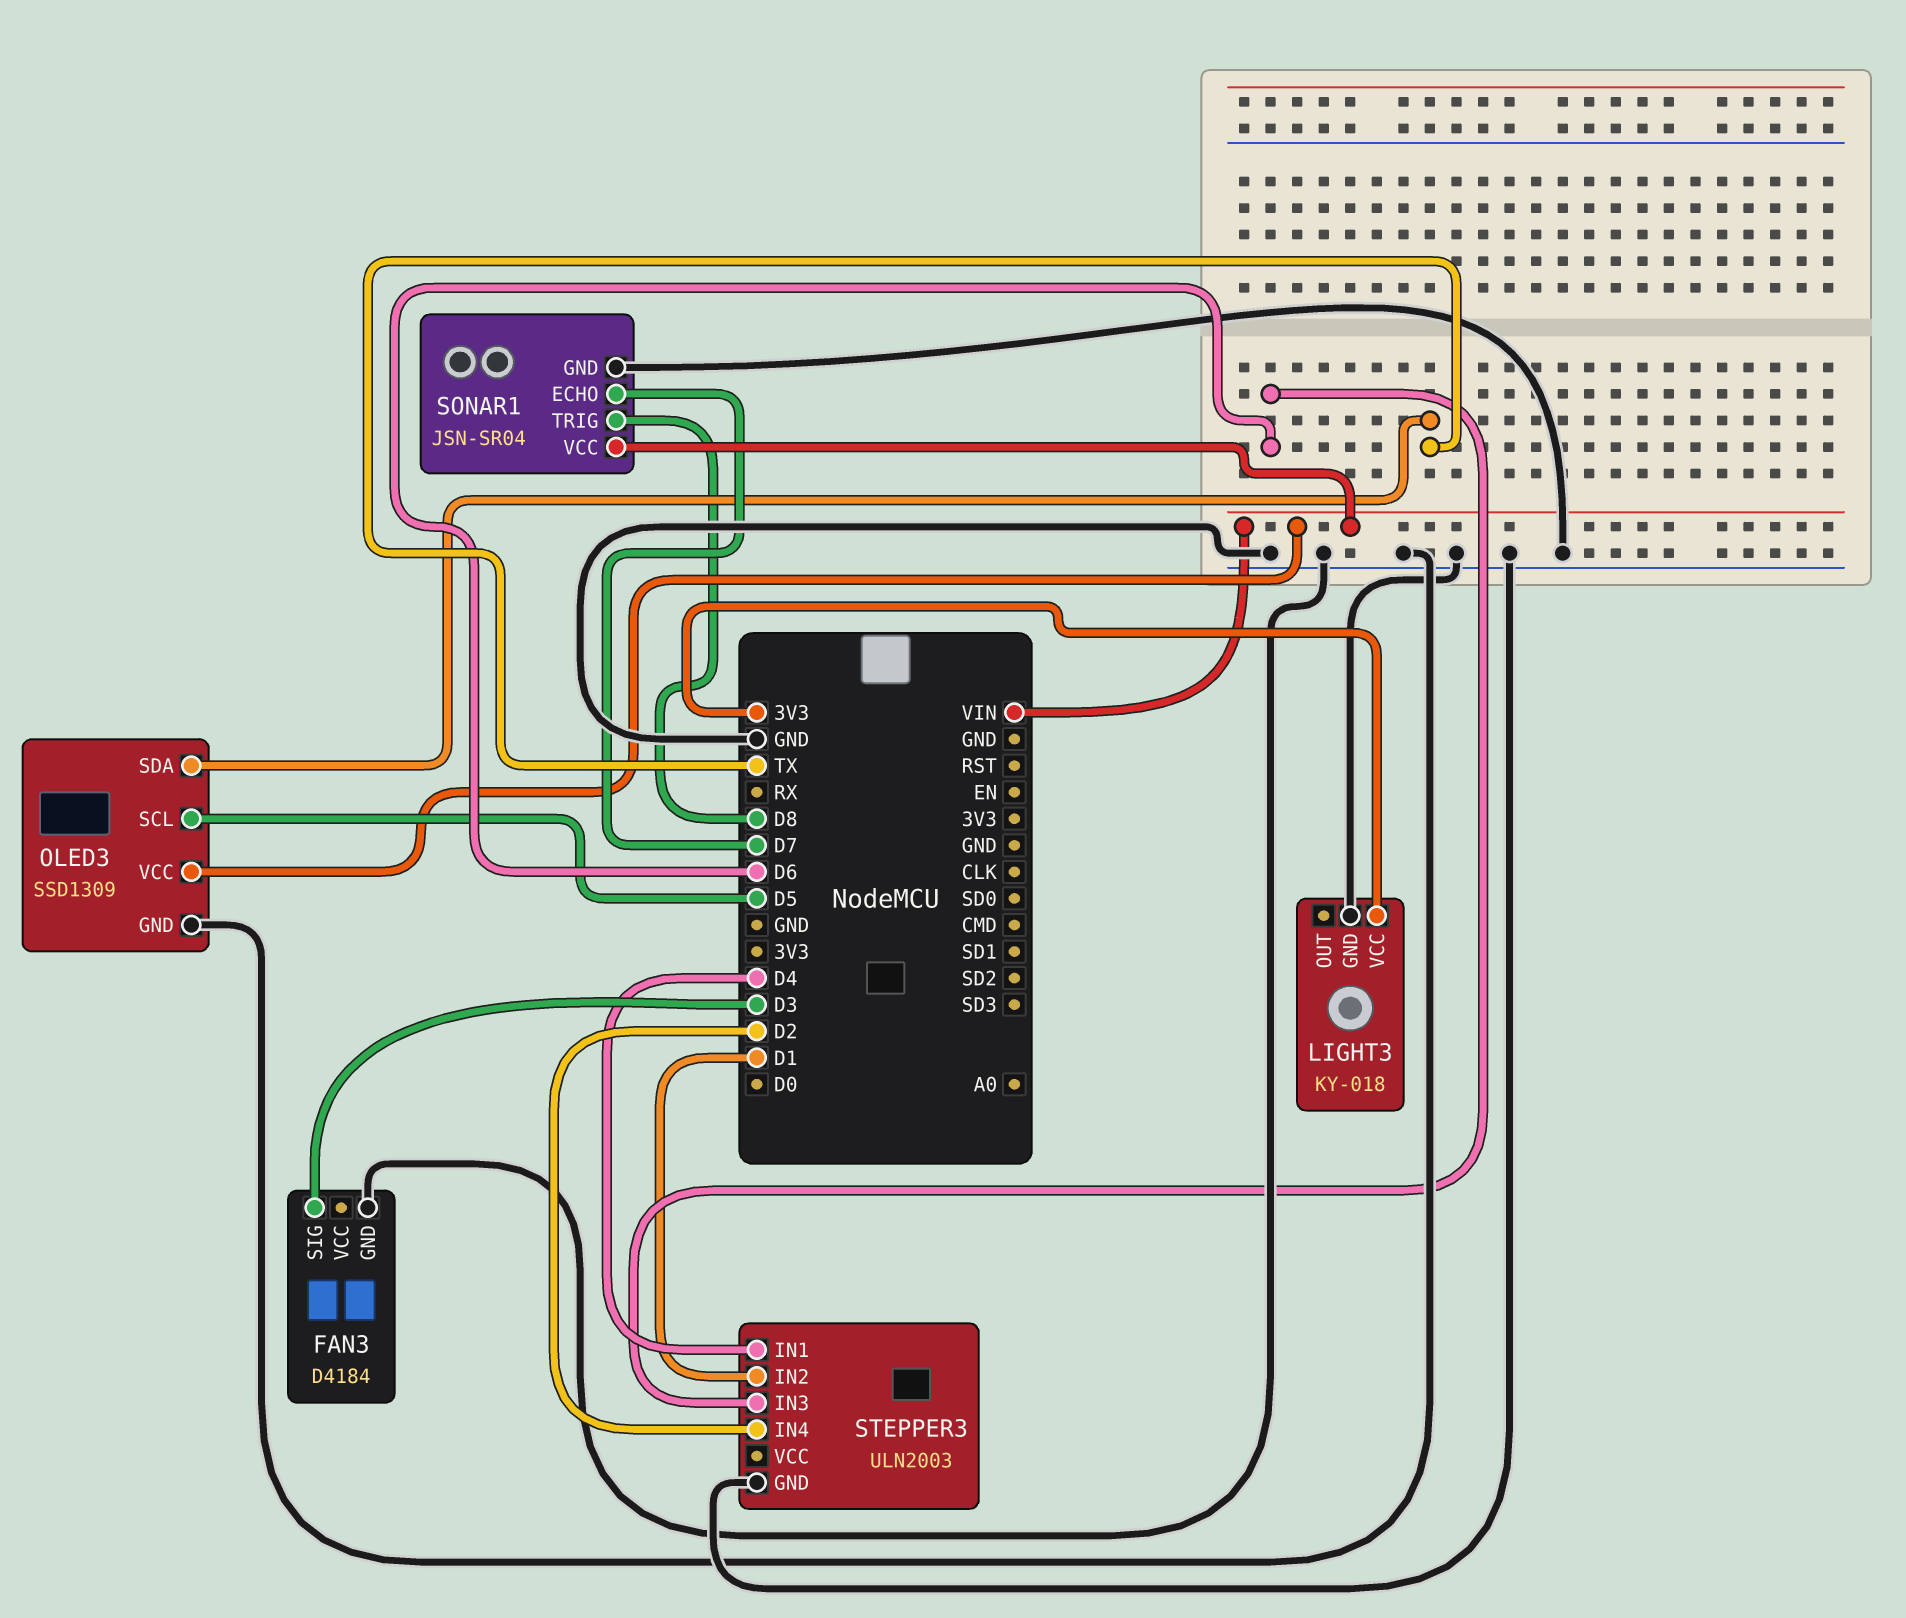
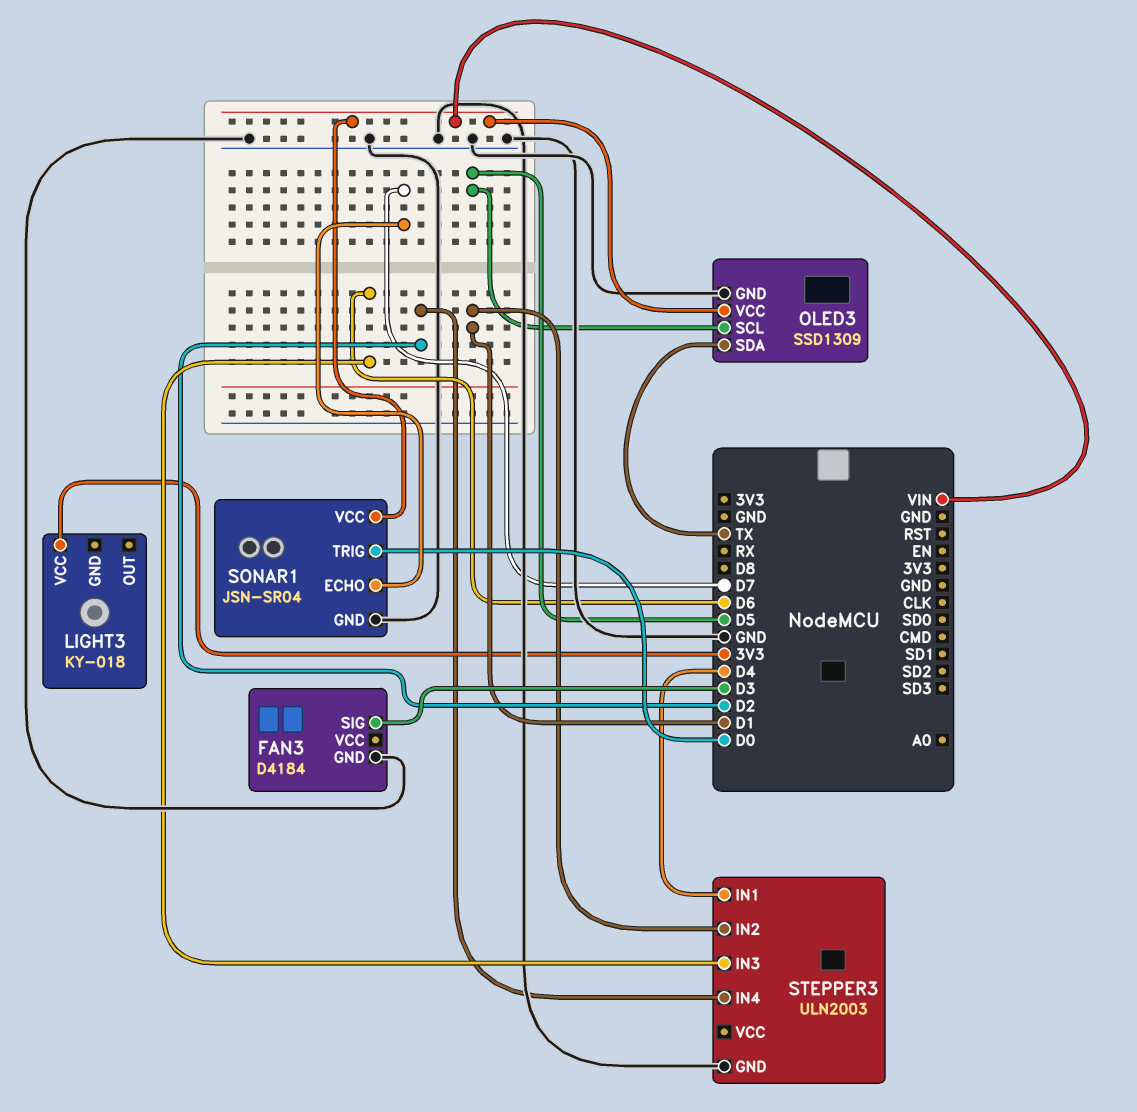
LIGHT3 pin GND: GND -> none
SONAR1 pin TRIG: D8 -> D0

